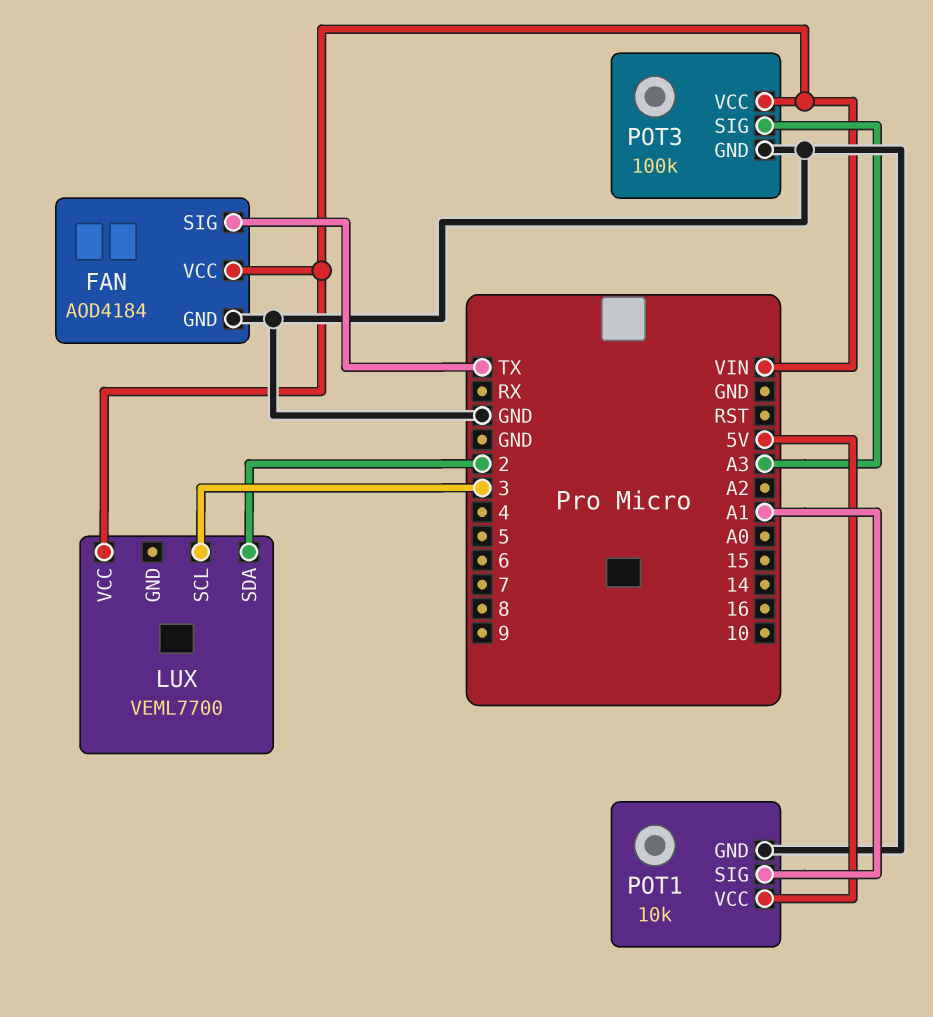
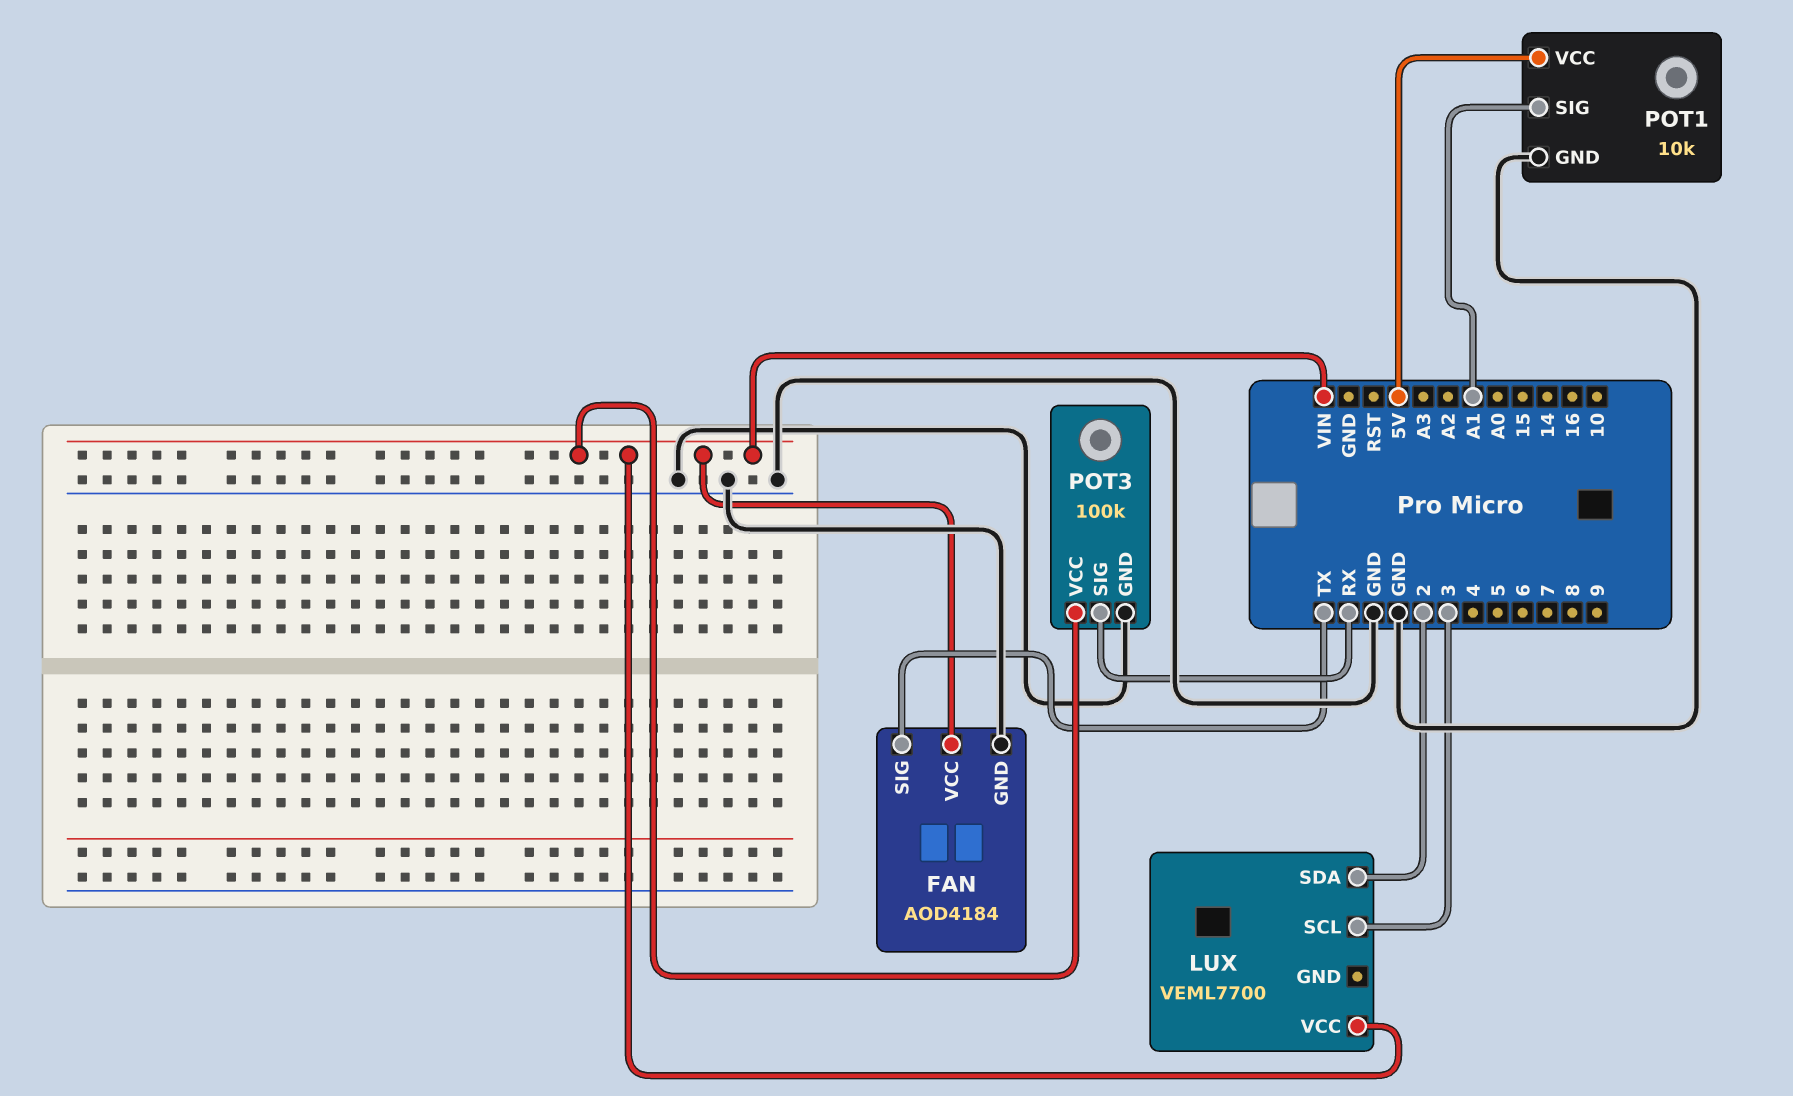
POT3 pin SIG: A3 -> RX

